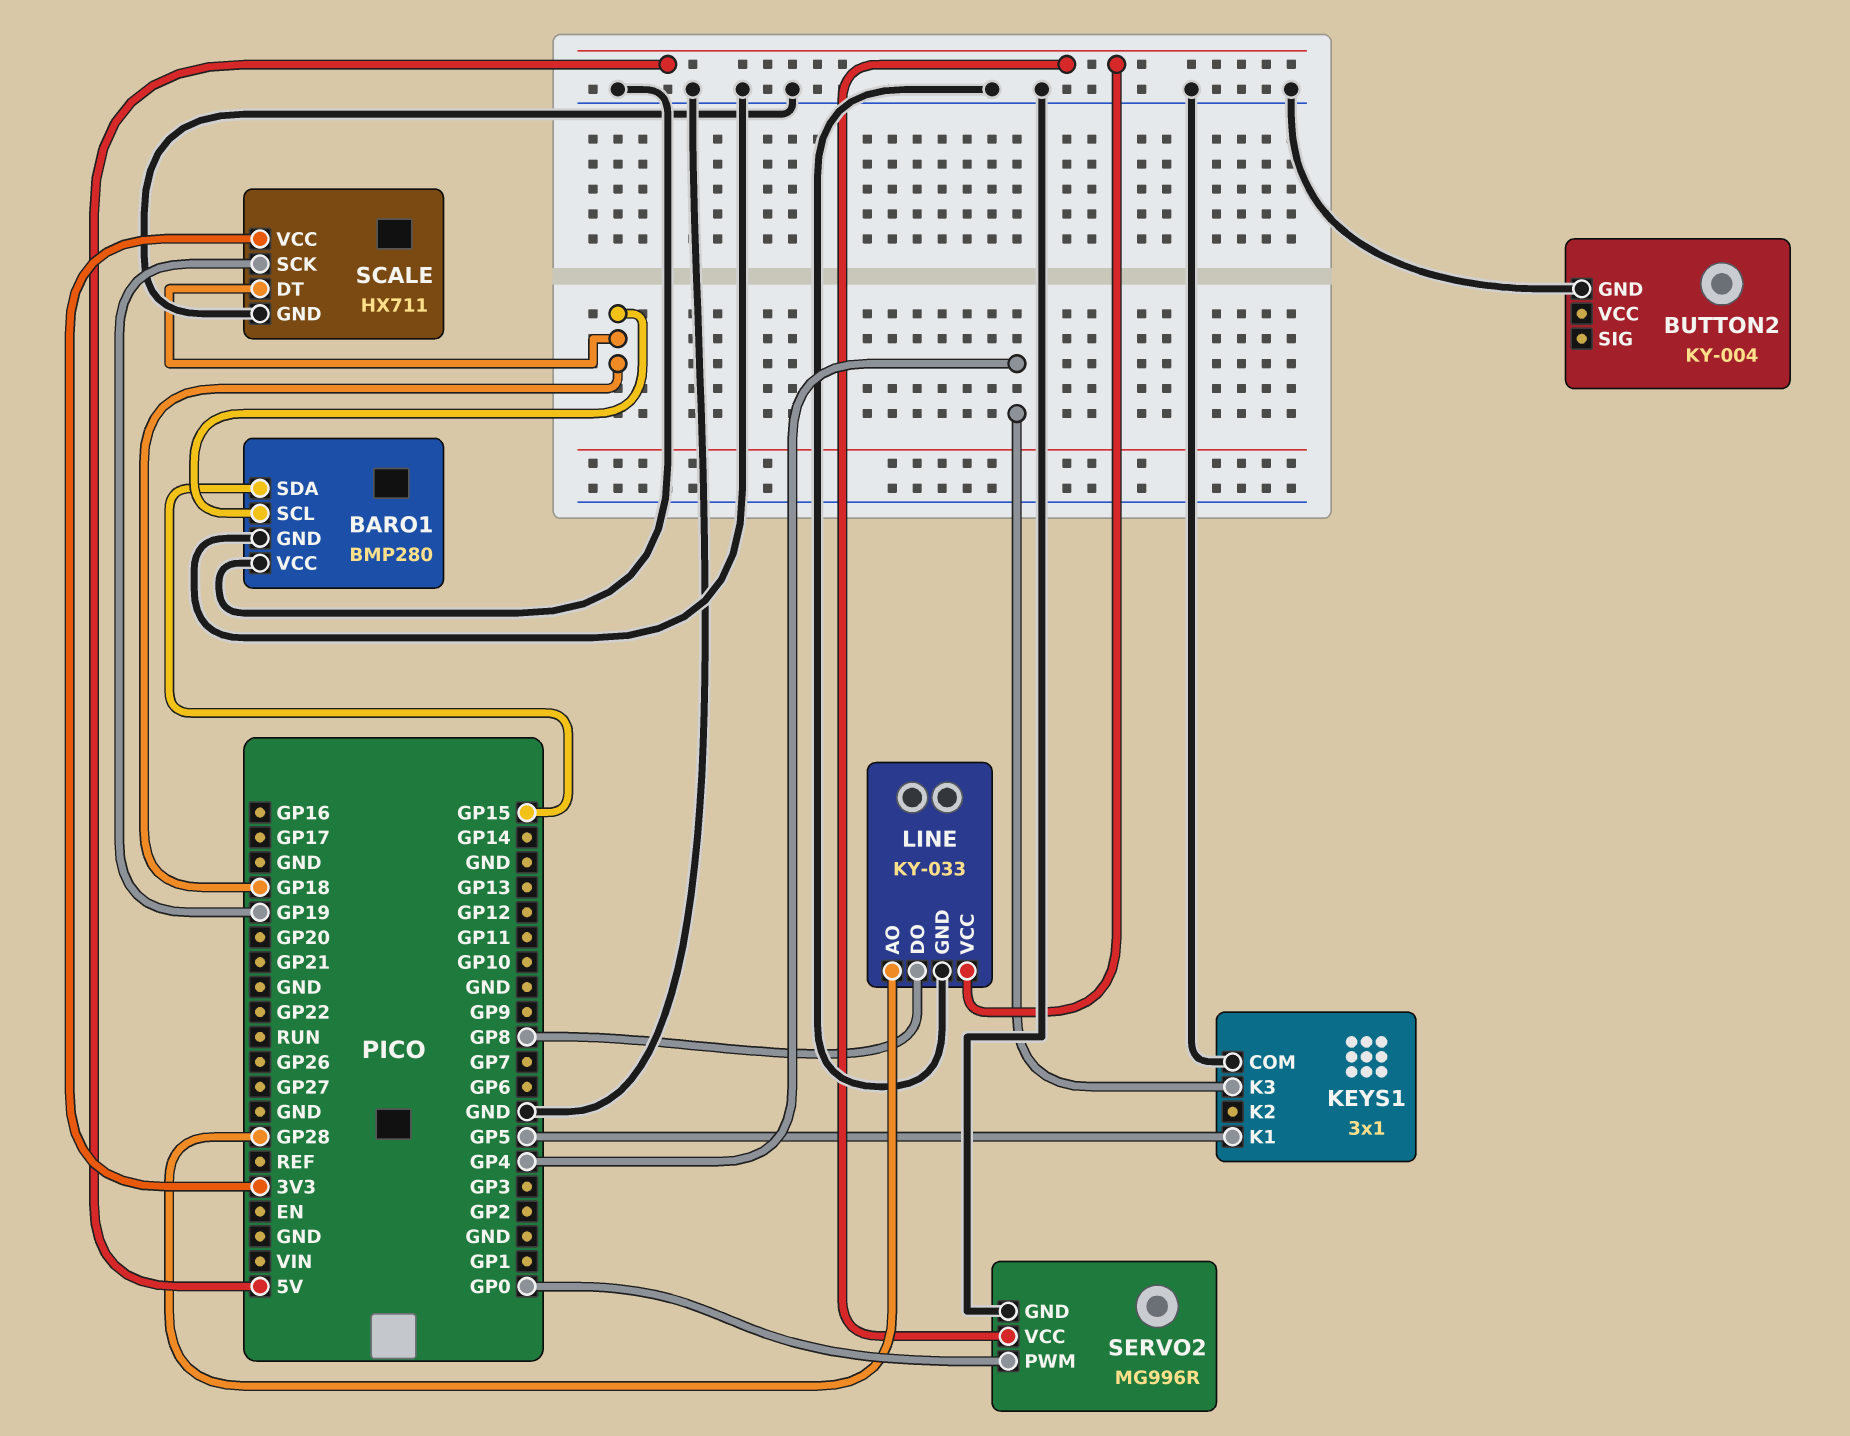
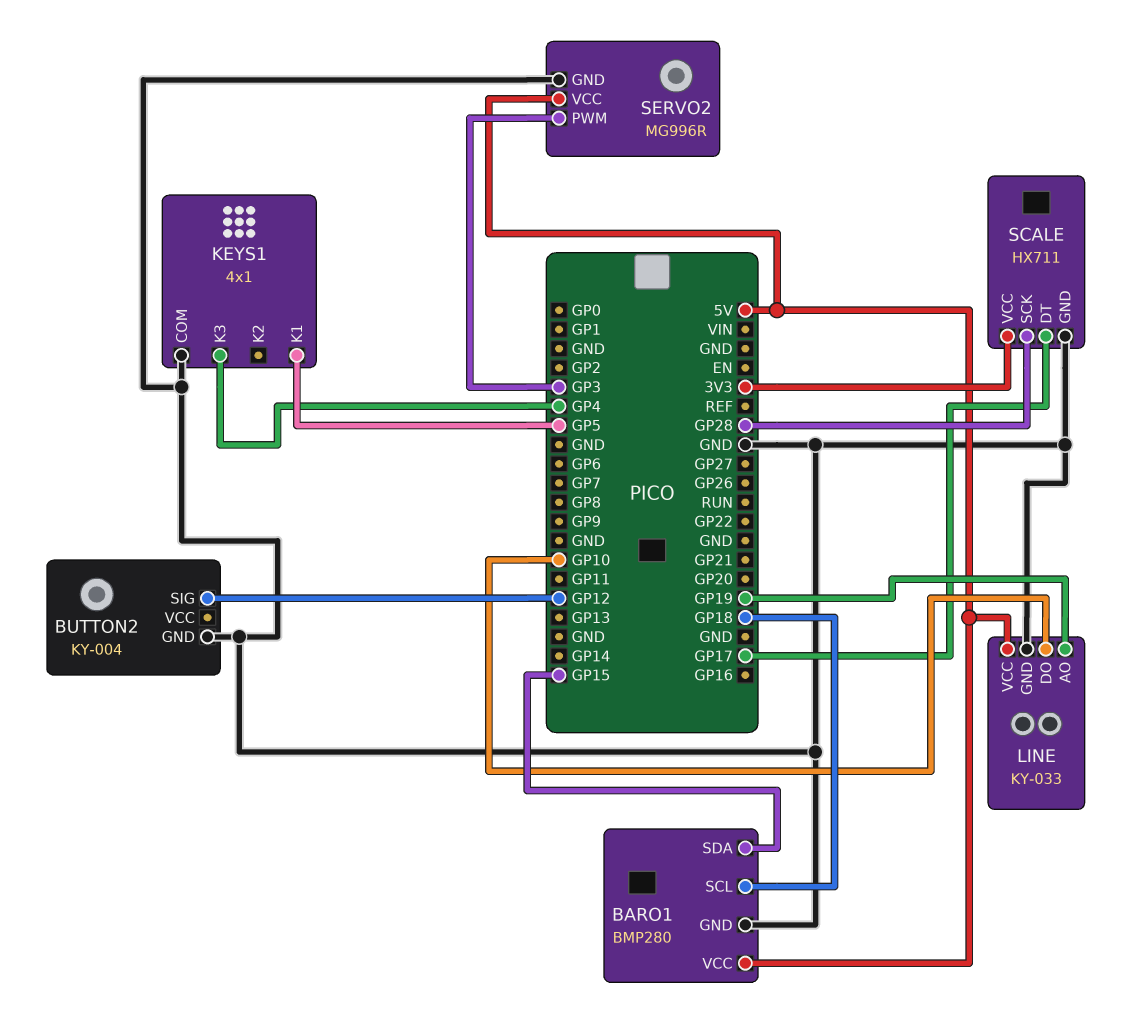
BARO1 pin VCC: GND -> 5V
BUTTON2 pin SIG: none -> GP12
KEYS1: 3x1 -> 4x1
LINE pin AO: GP28 -> GP19
LINE pin DO: GP8 -> GP10
SCALE pin DT: GP18 -> GP17
SCALE pin SCK: GP19 -> GP28
SERVO2 pin PWM: GP0 -> GP3

